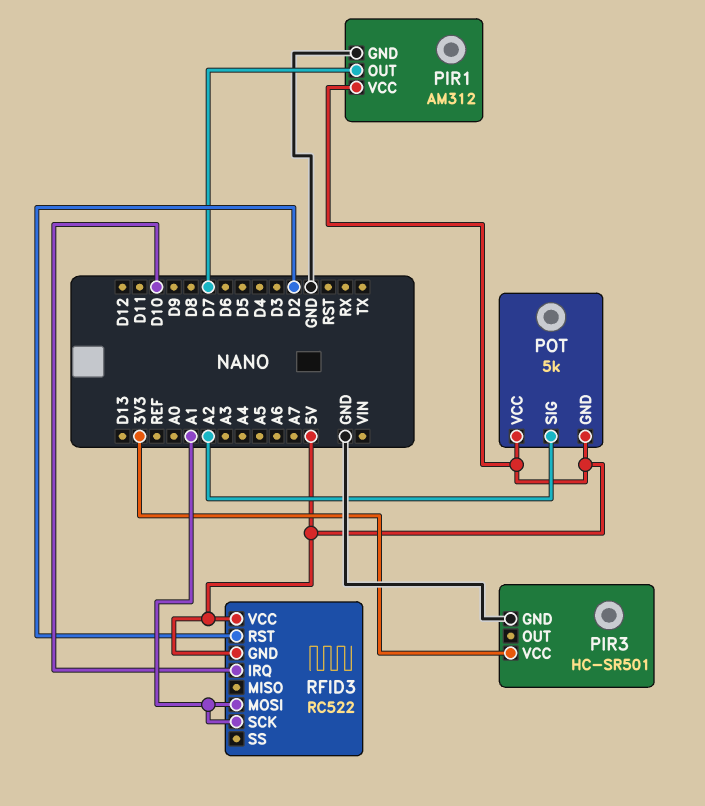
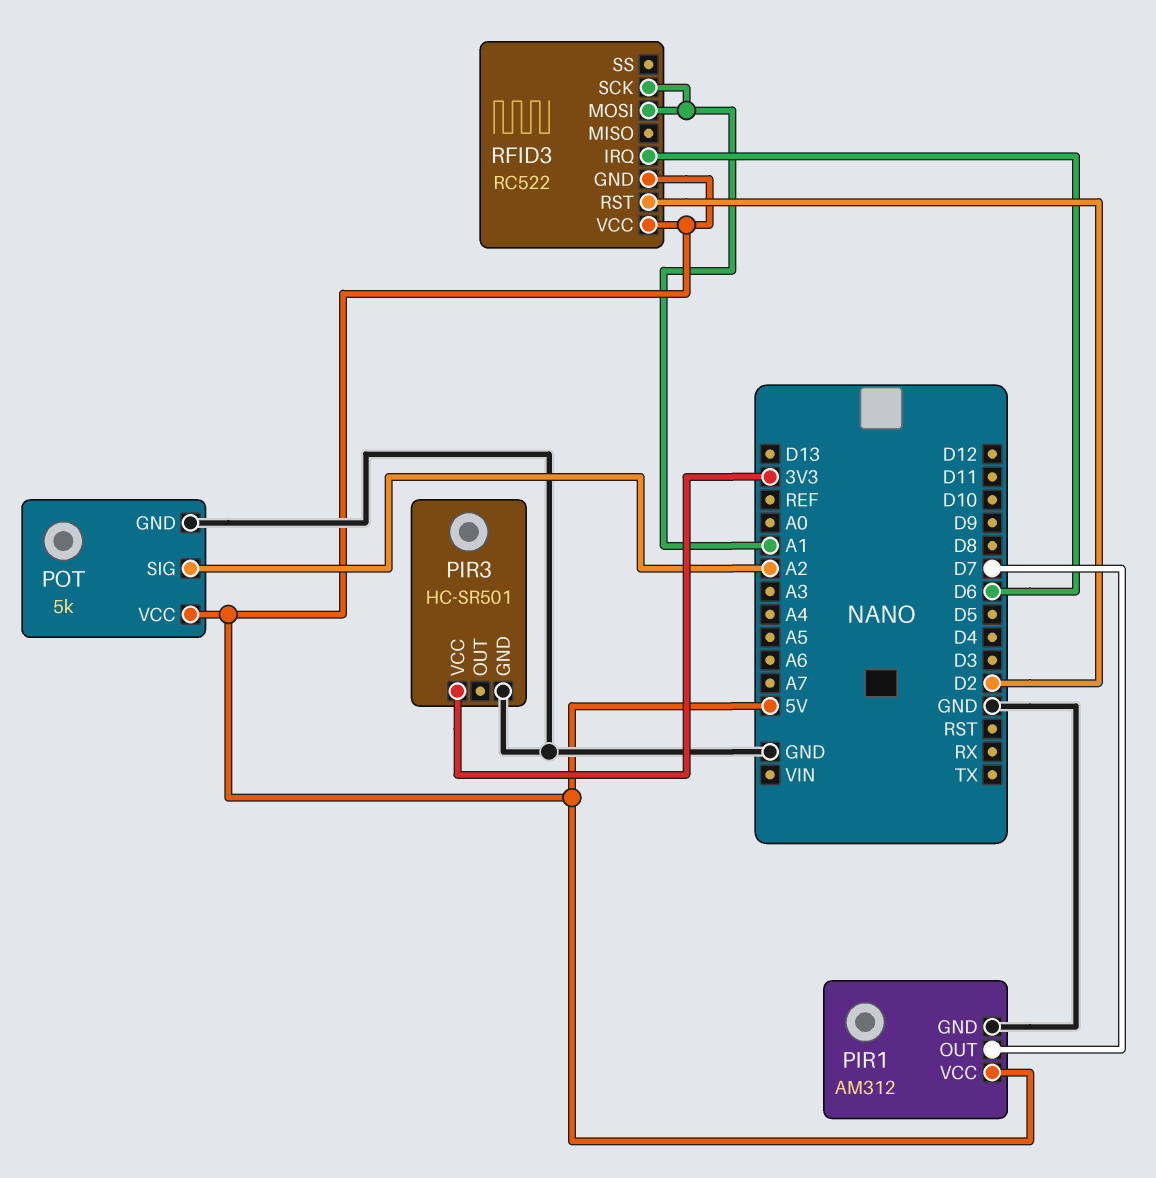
POT pin GND: 5V -> GND
RFID3 pin IRQ: D10 -> D6

